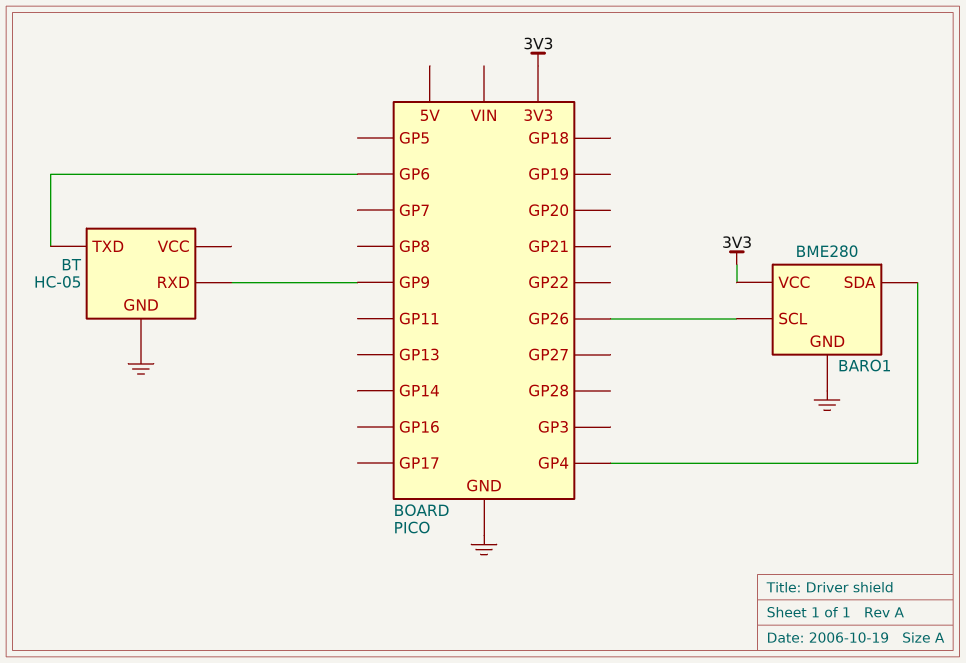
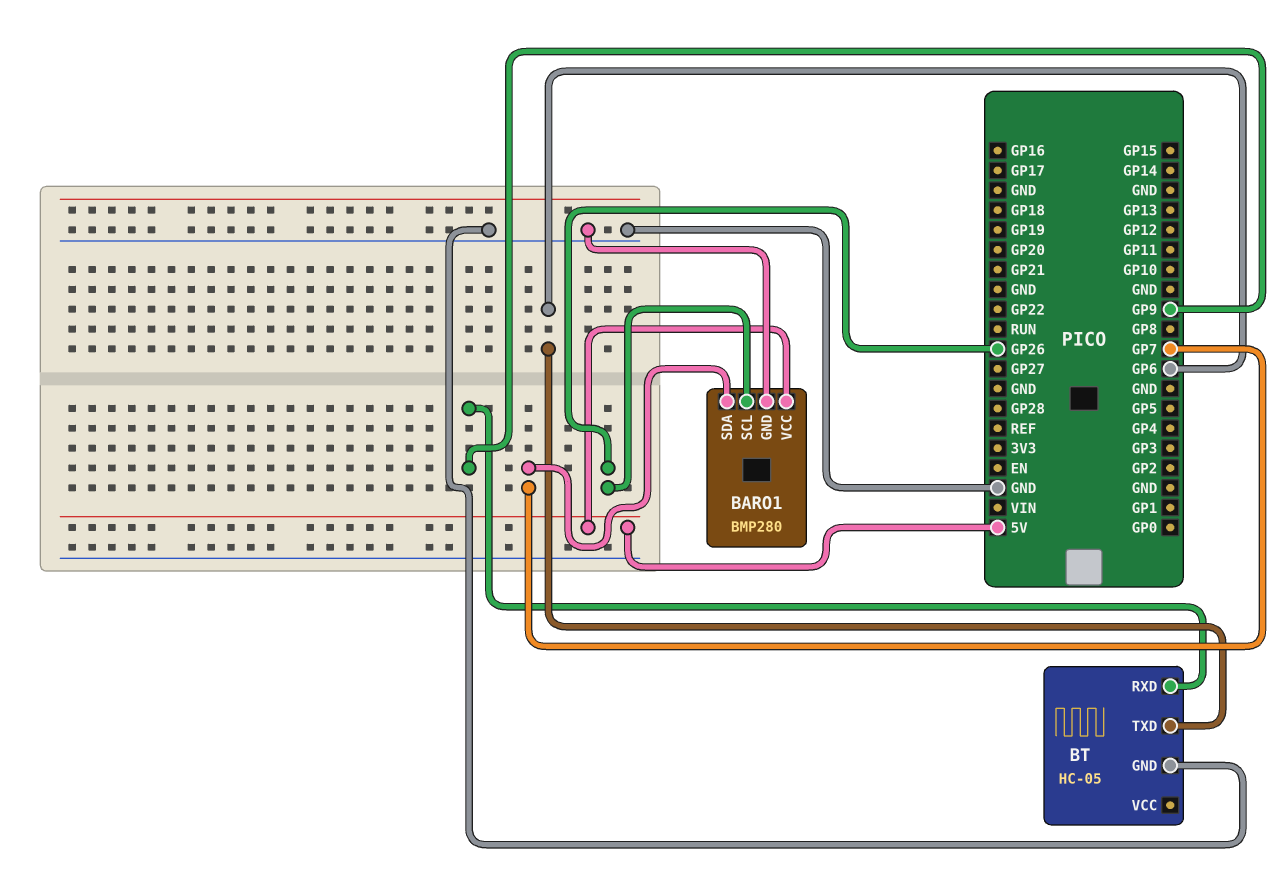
BARO1: BME280 -> BMP280
BARO1 pin SDA: GP4 -> GP7
BARO1 pin VCC: 3V3 -> 5V

